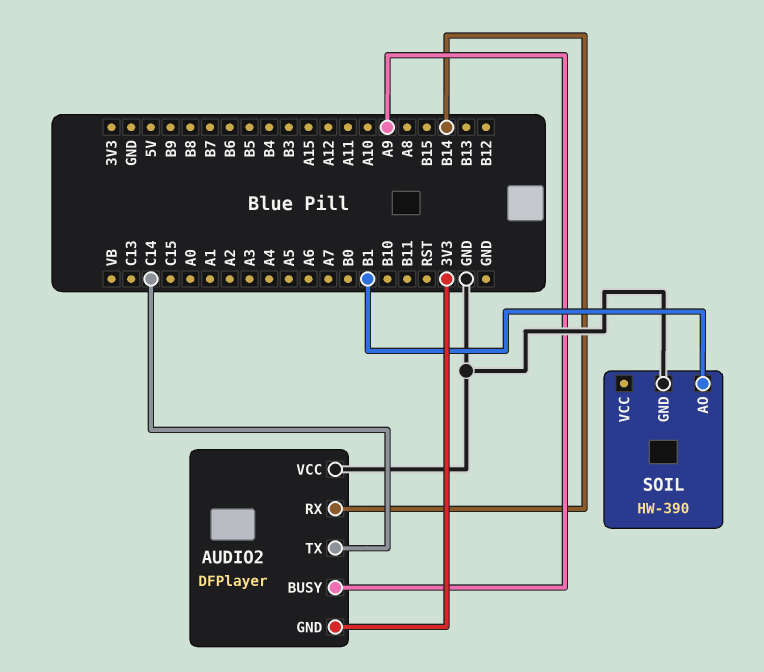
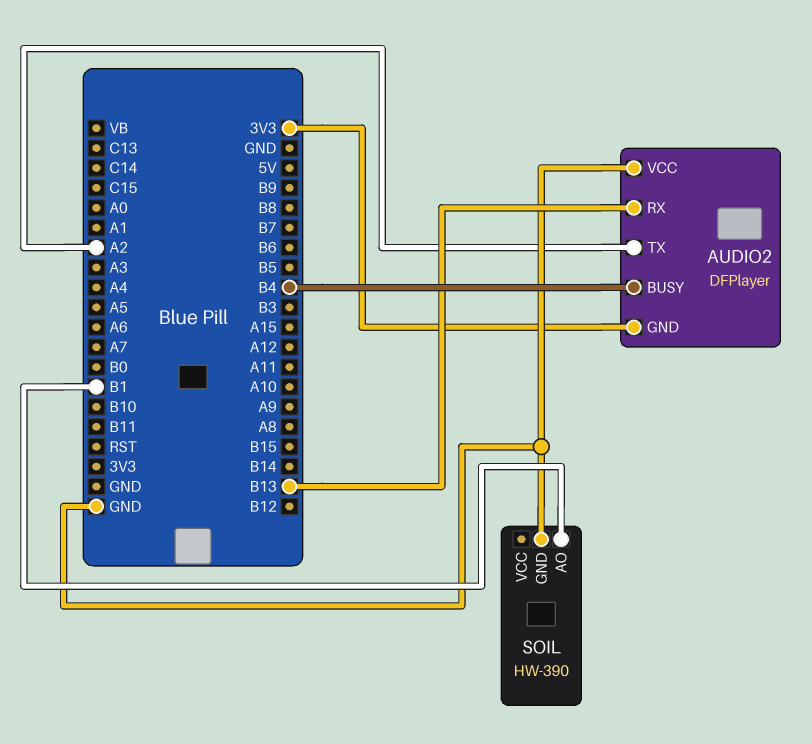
AUDIO2 pin BUSY: A9 -> B4
AUDIO2 pin RX: B14 -> B13
AUDIO2 pin TX: C14 -> A2

